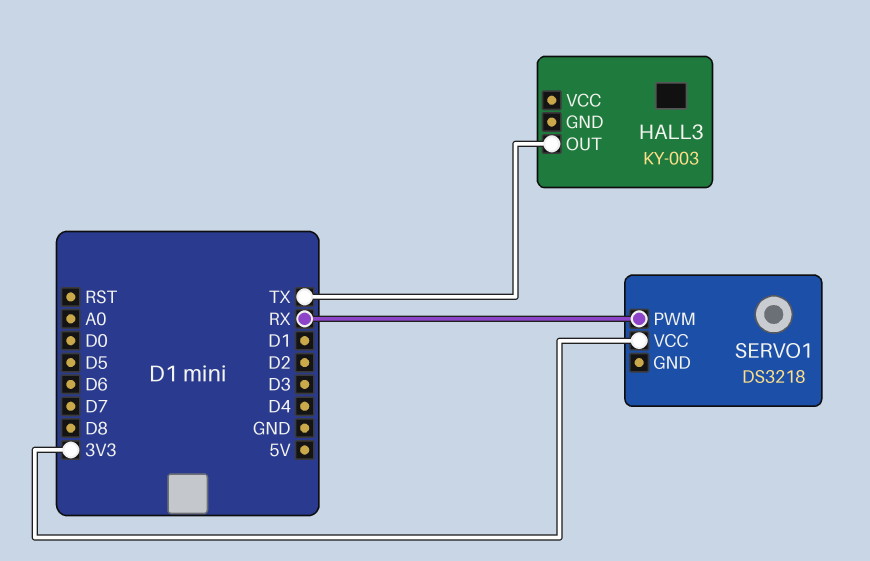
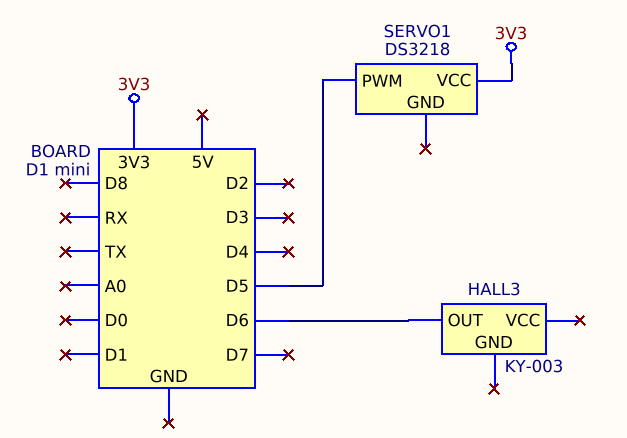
HALL3 pin OUT: TX -> D6
SERVO1 pin PWM: RX -> D5

